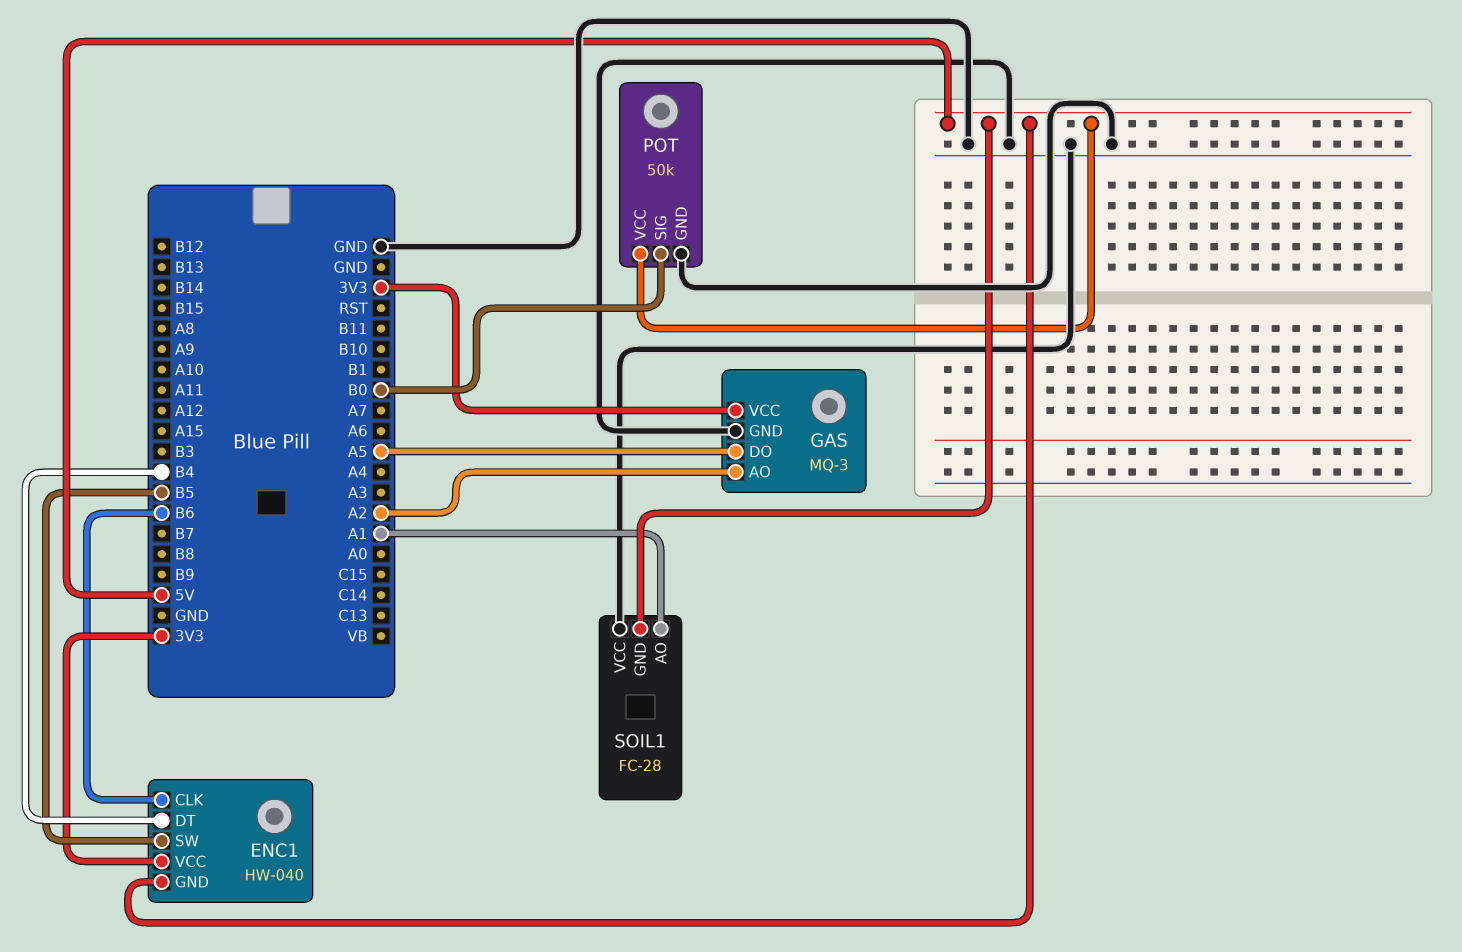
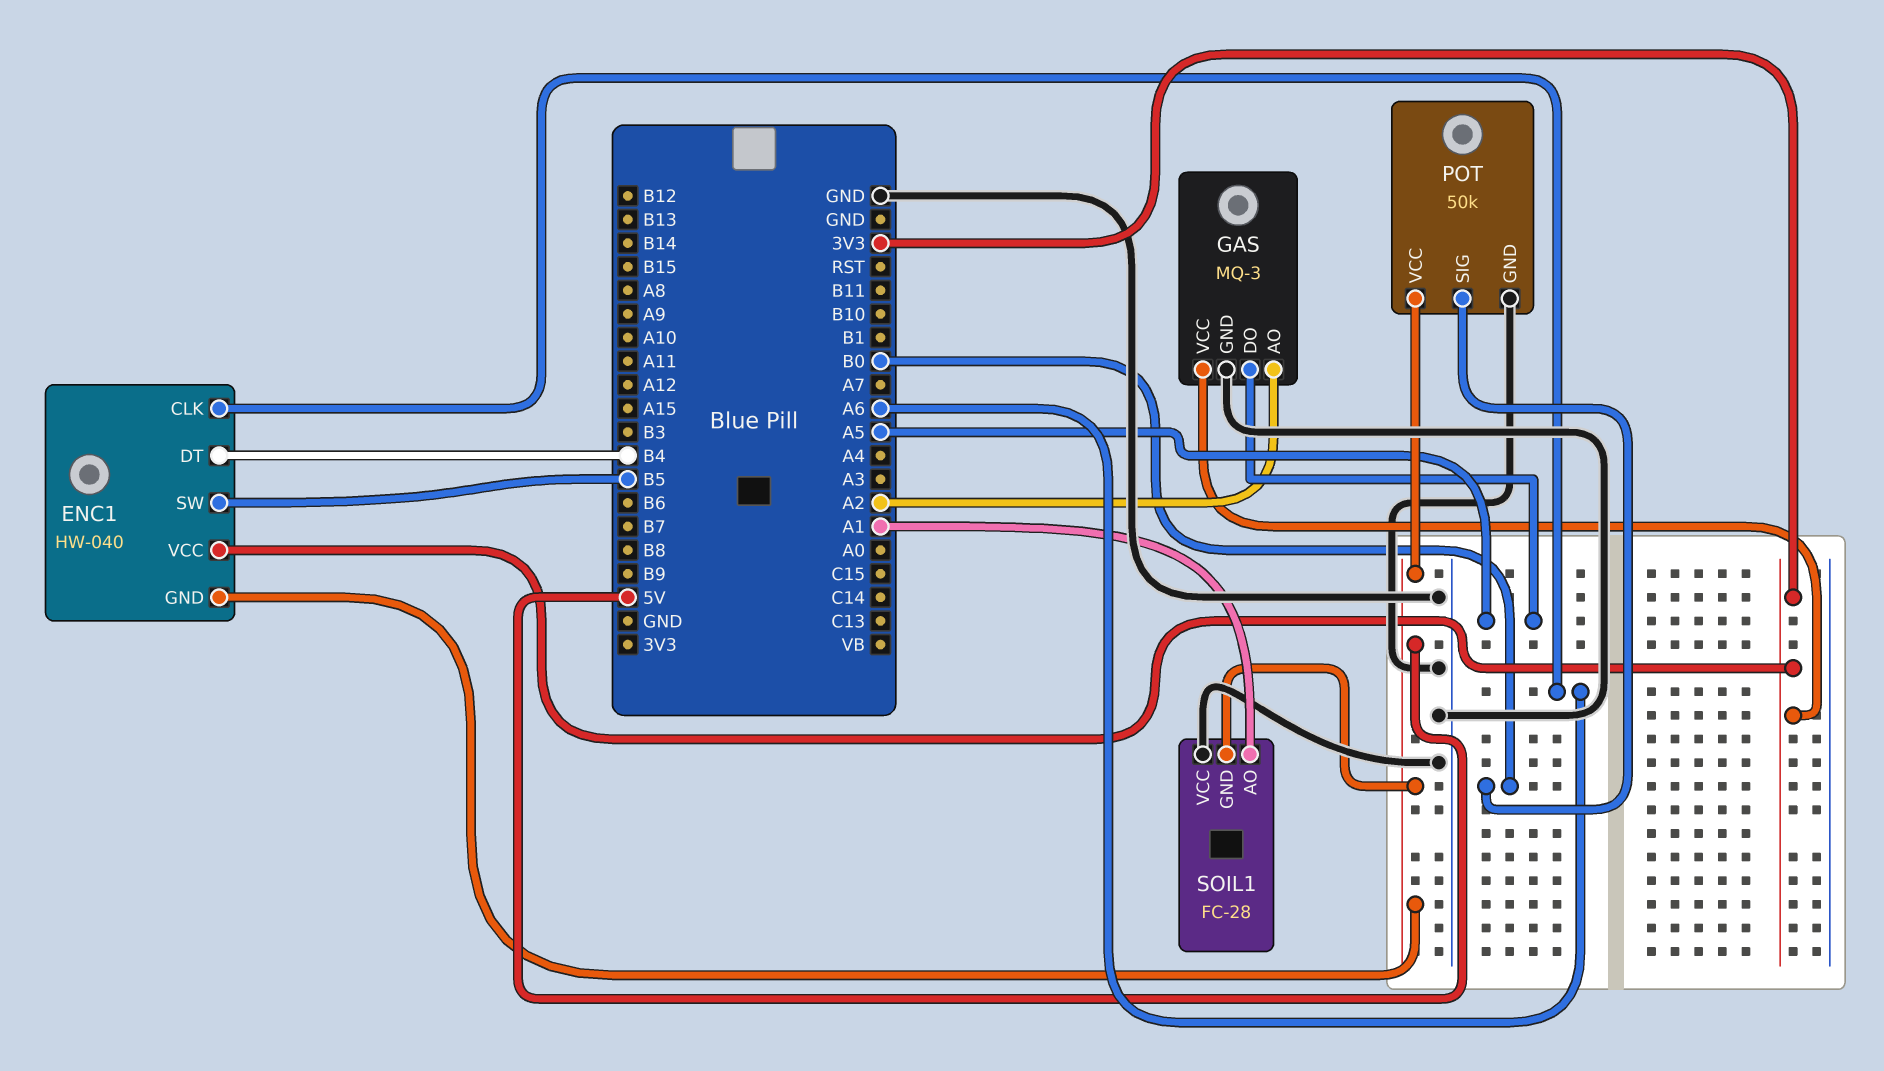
ENC1 pin CLK: B6 -> A6

